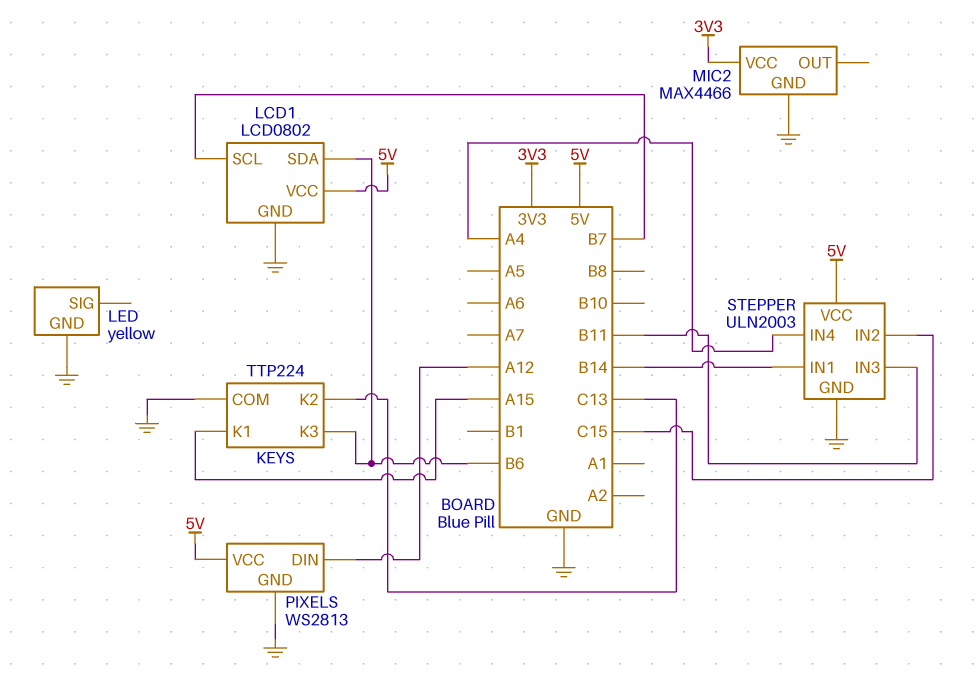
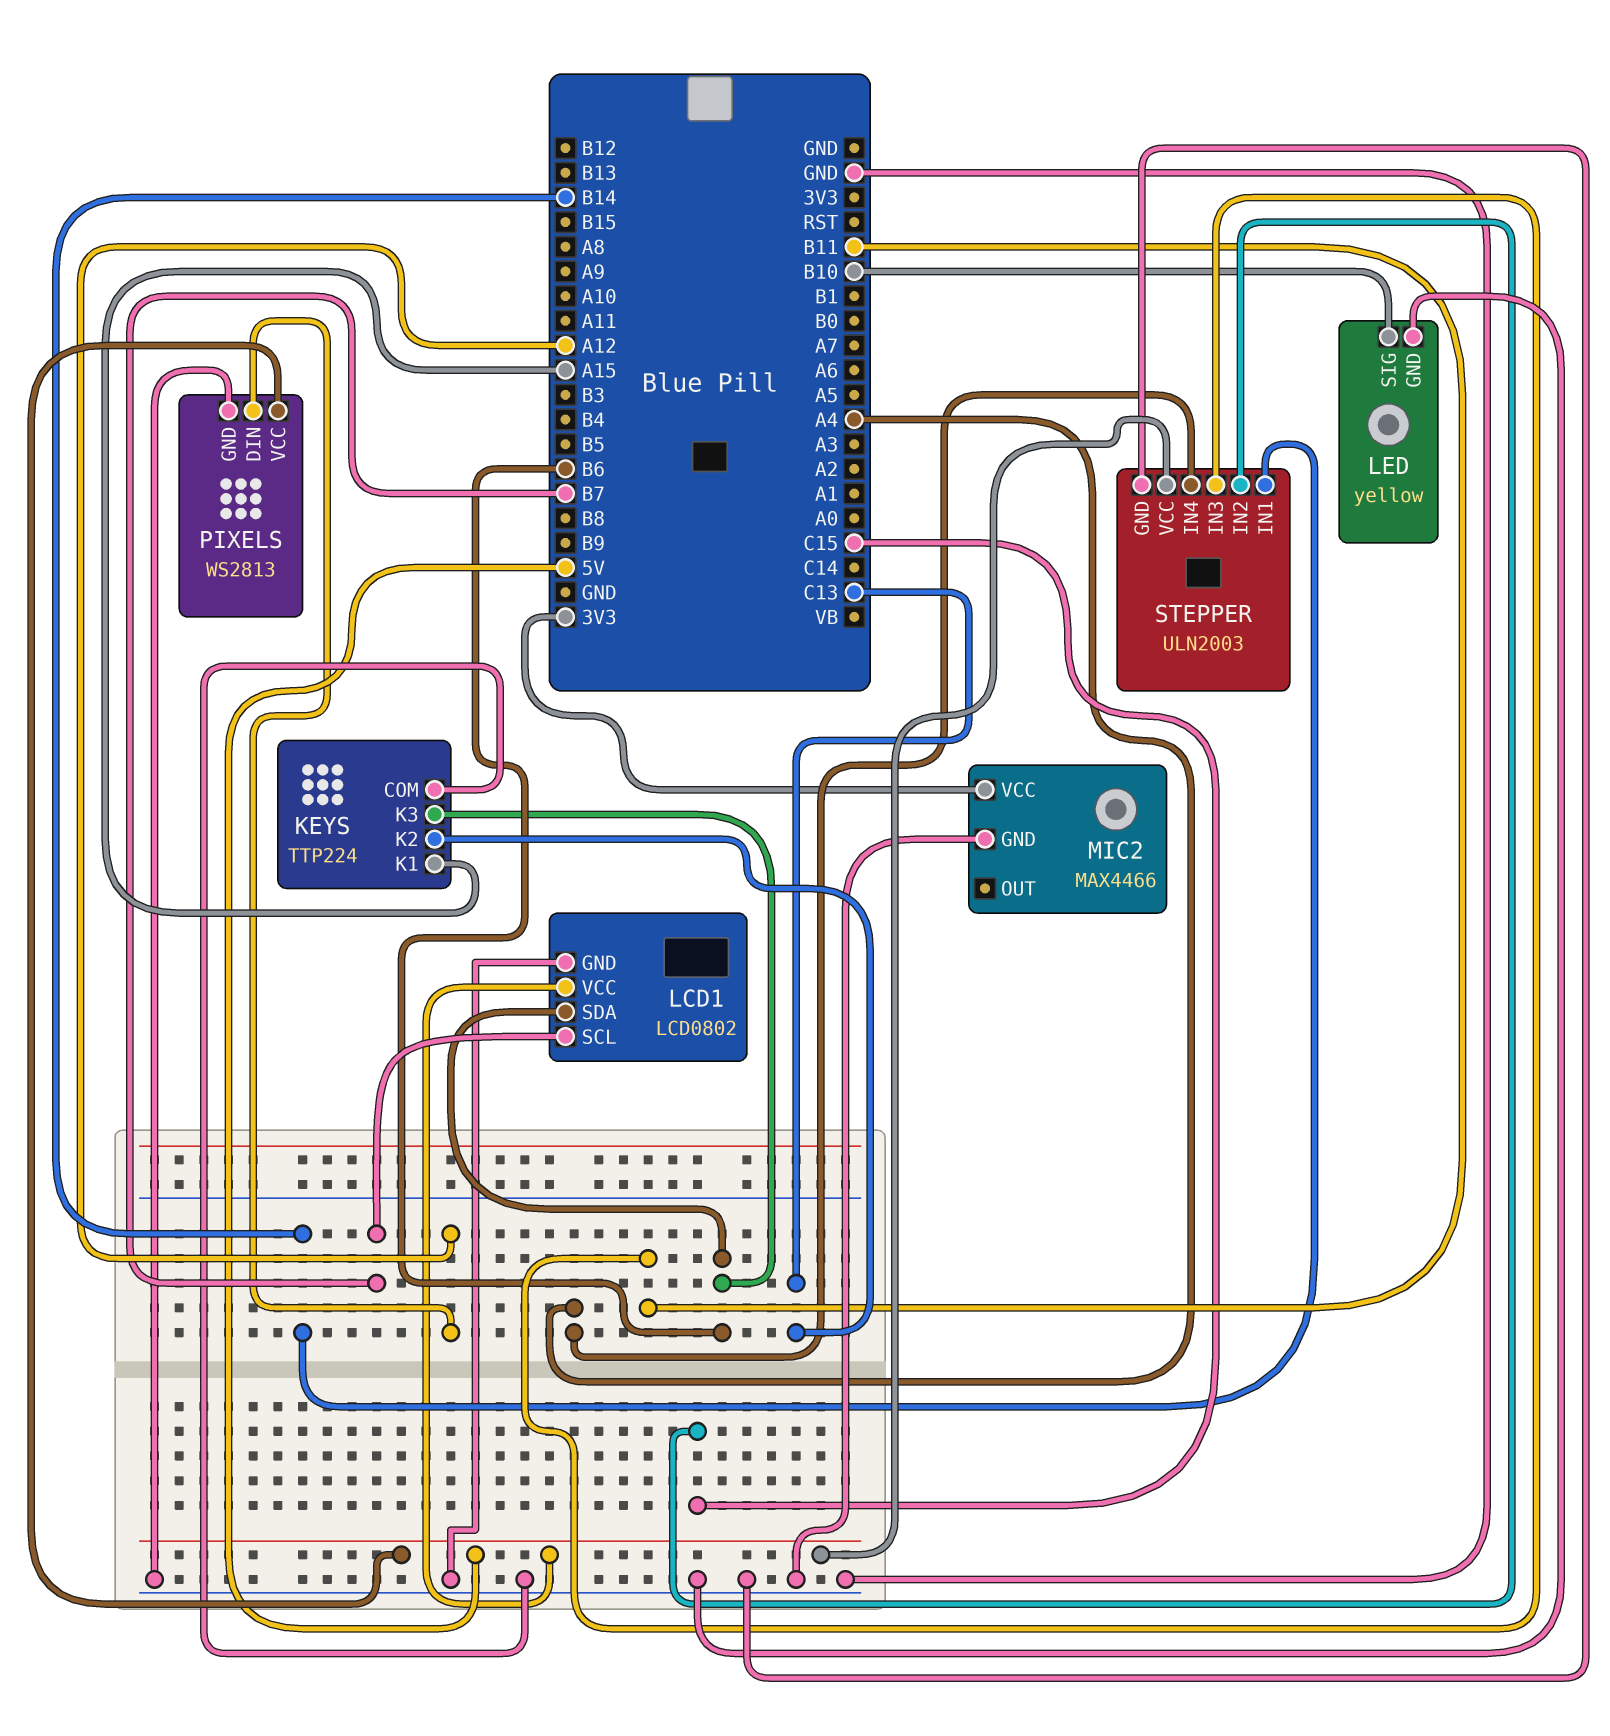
LED pin SIG: none -> B10

